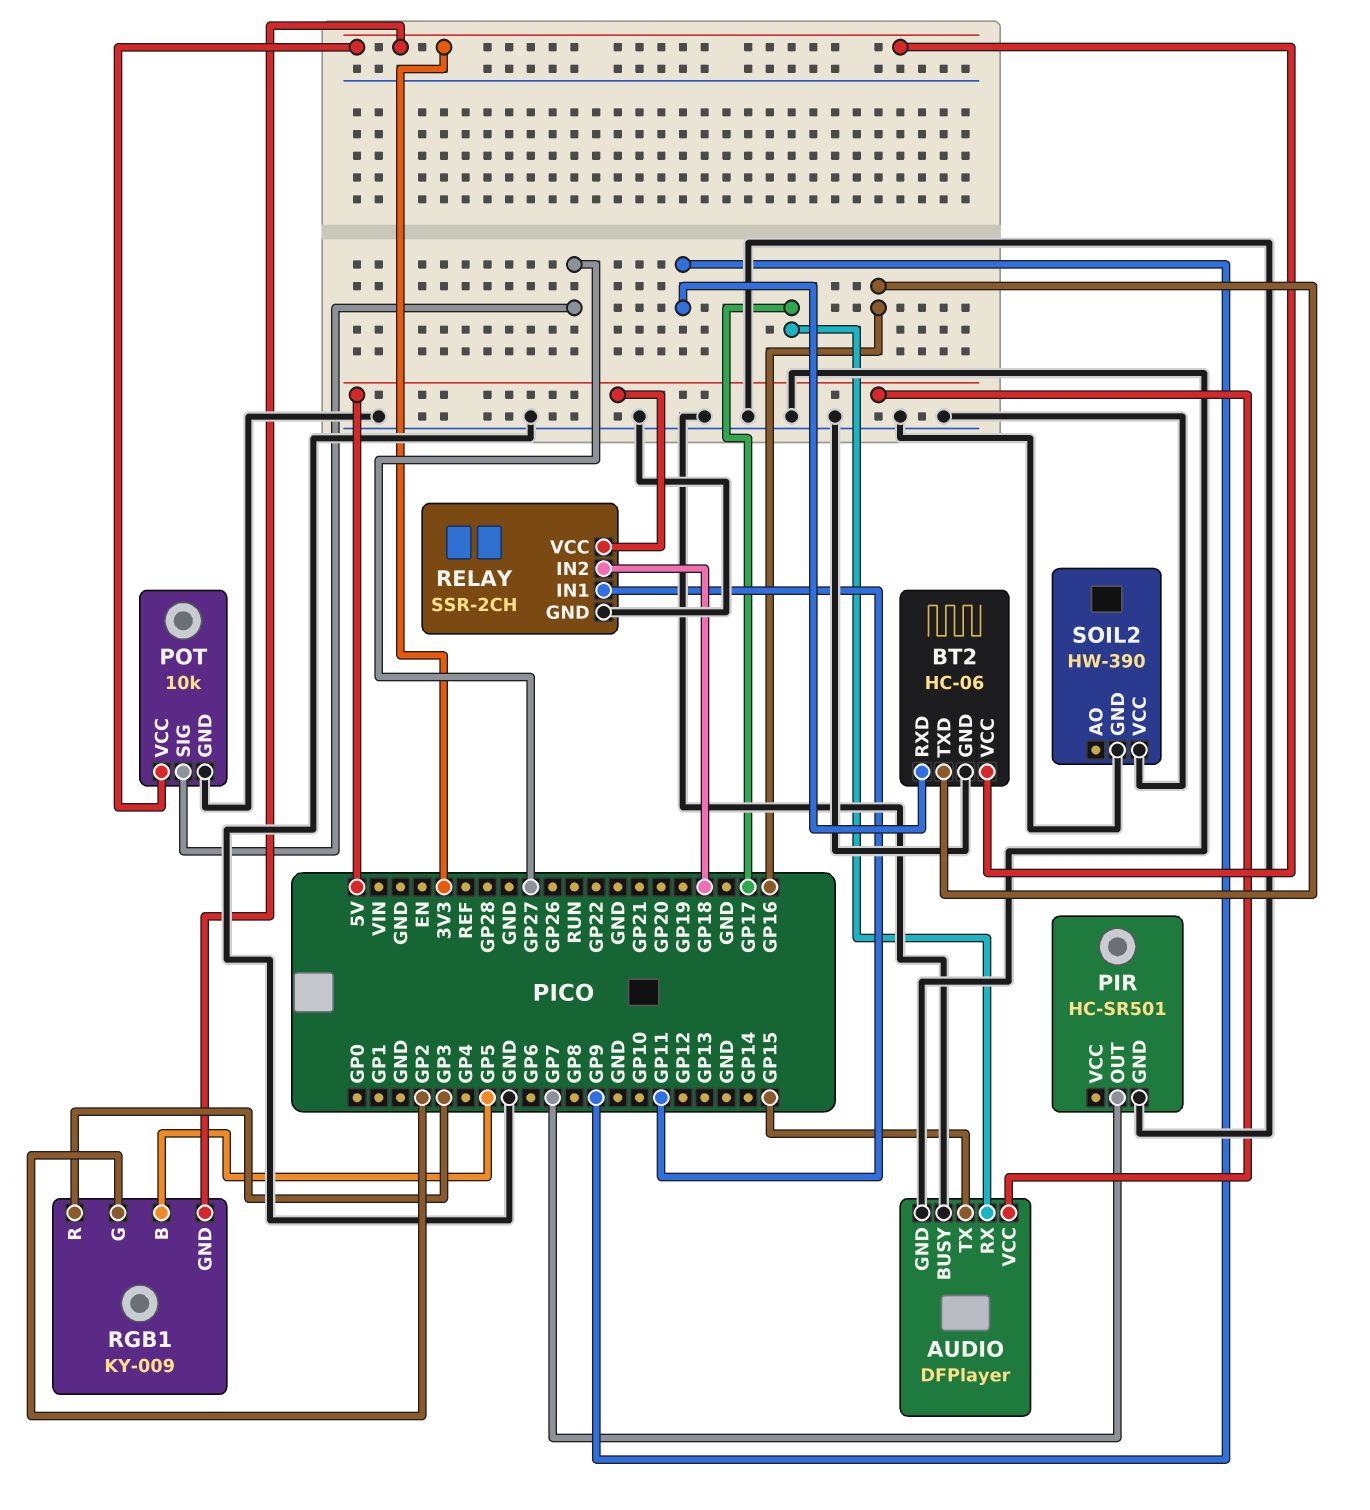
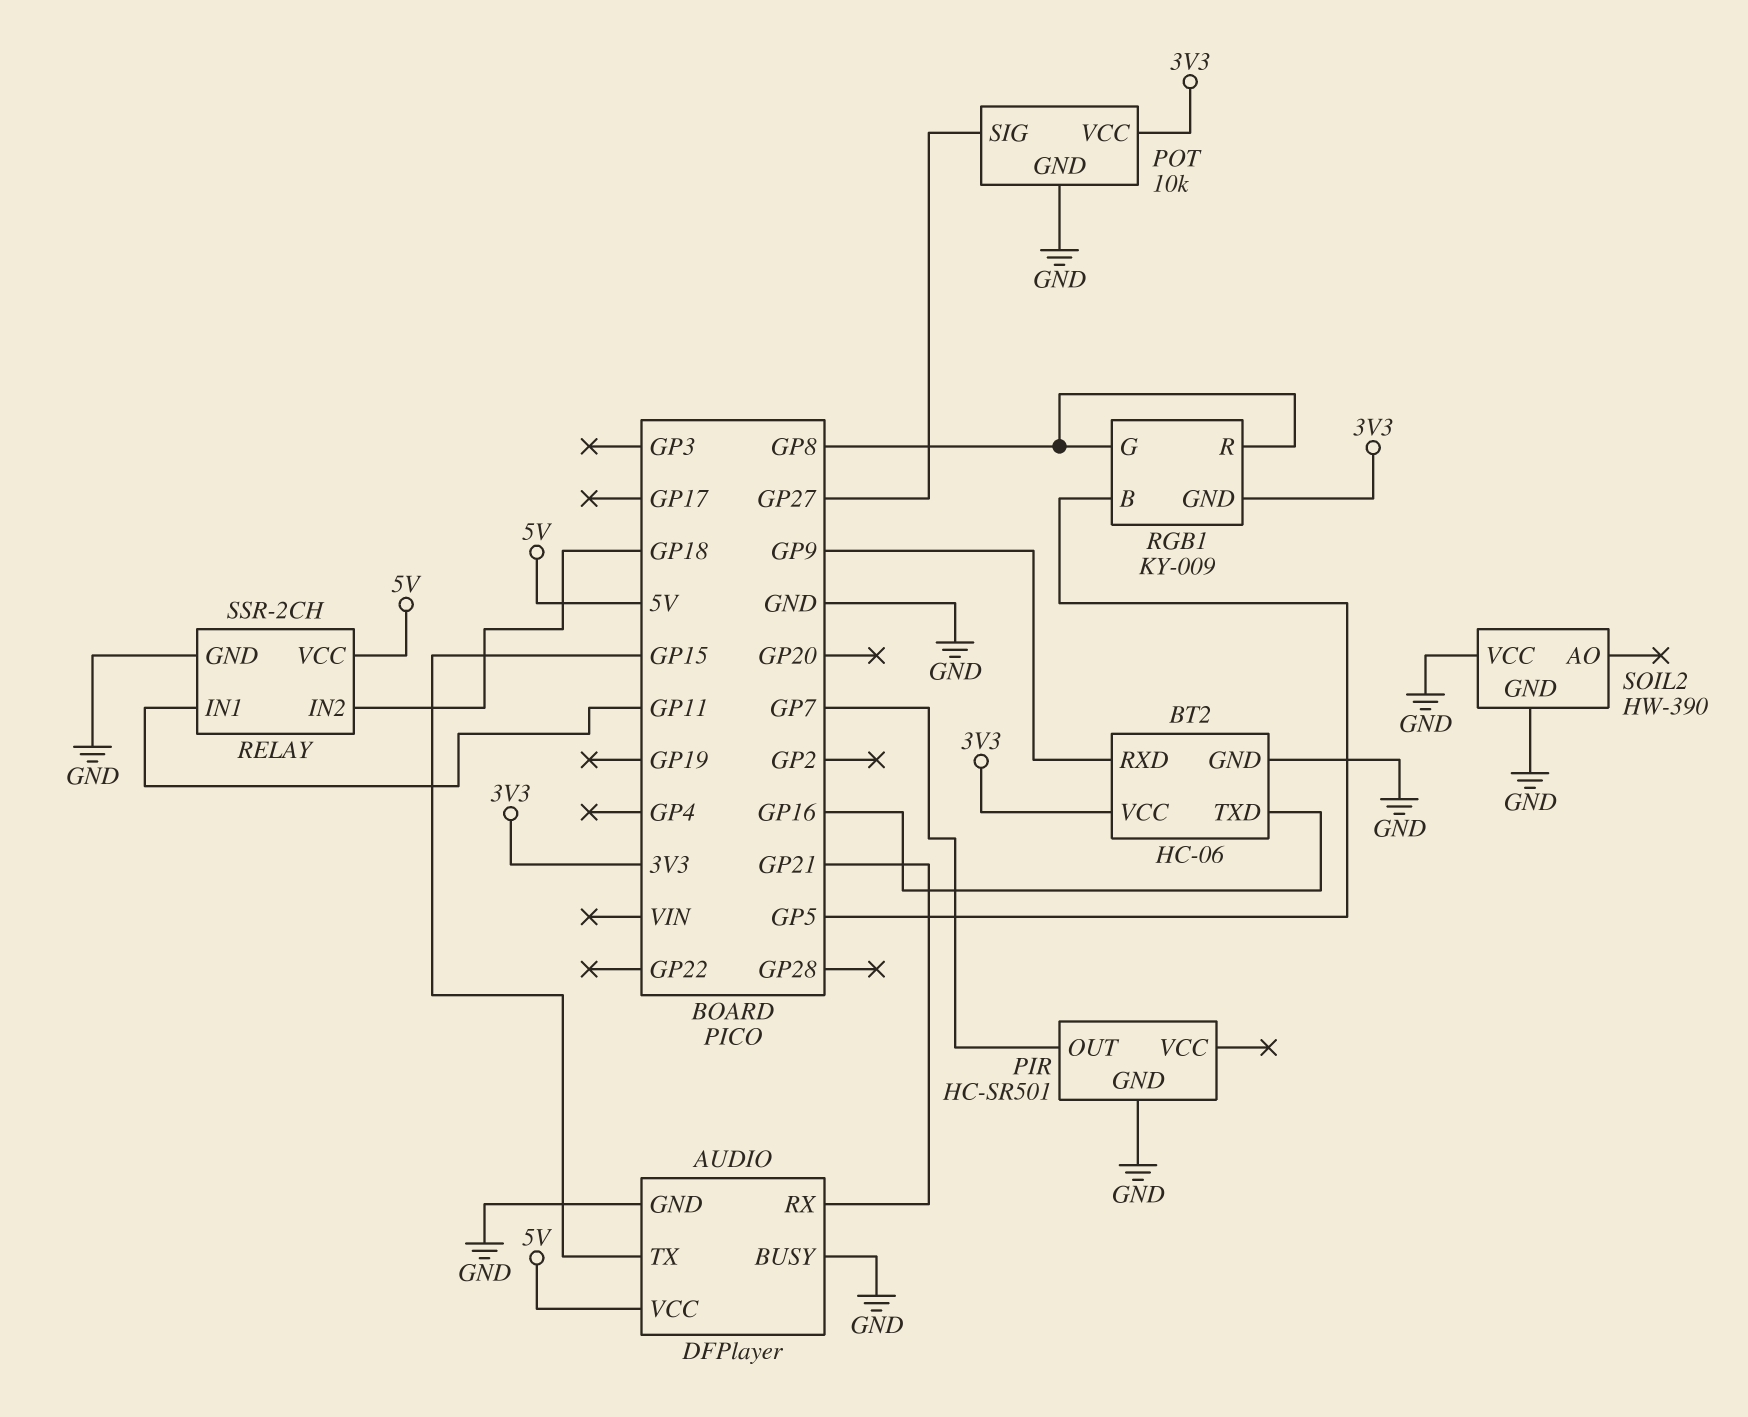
AUDIO pin RX: GP17 -> GP21
RGB1 pin G: GP2 -> GP8
RGB1 pin R: GP3 -> GP8

